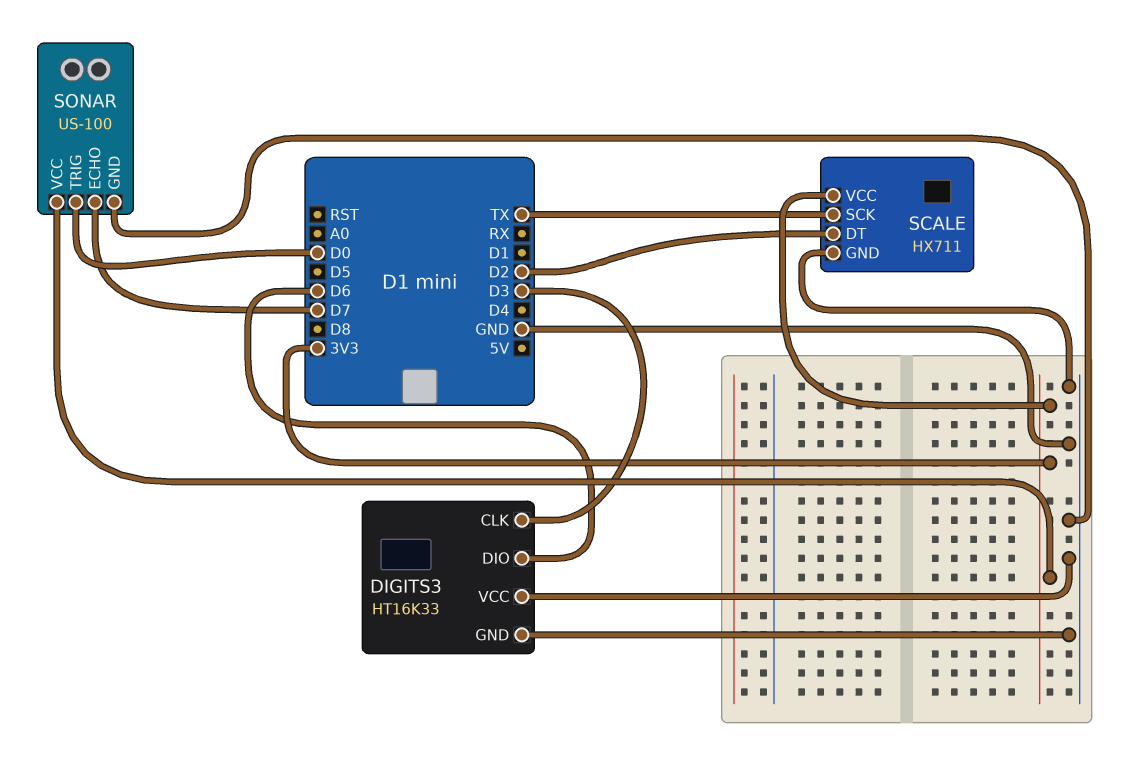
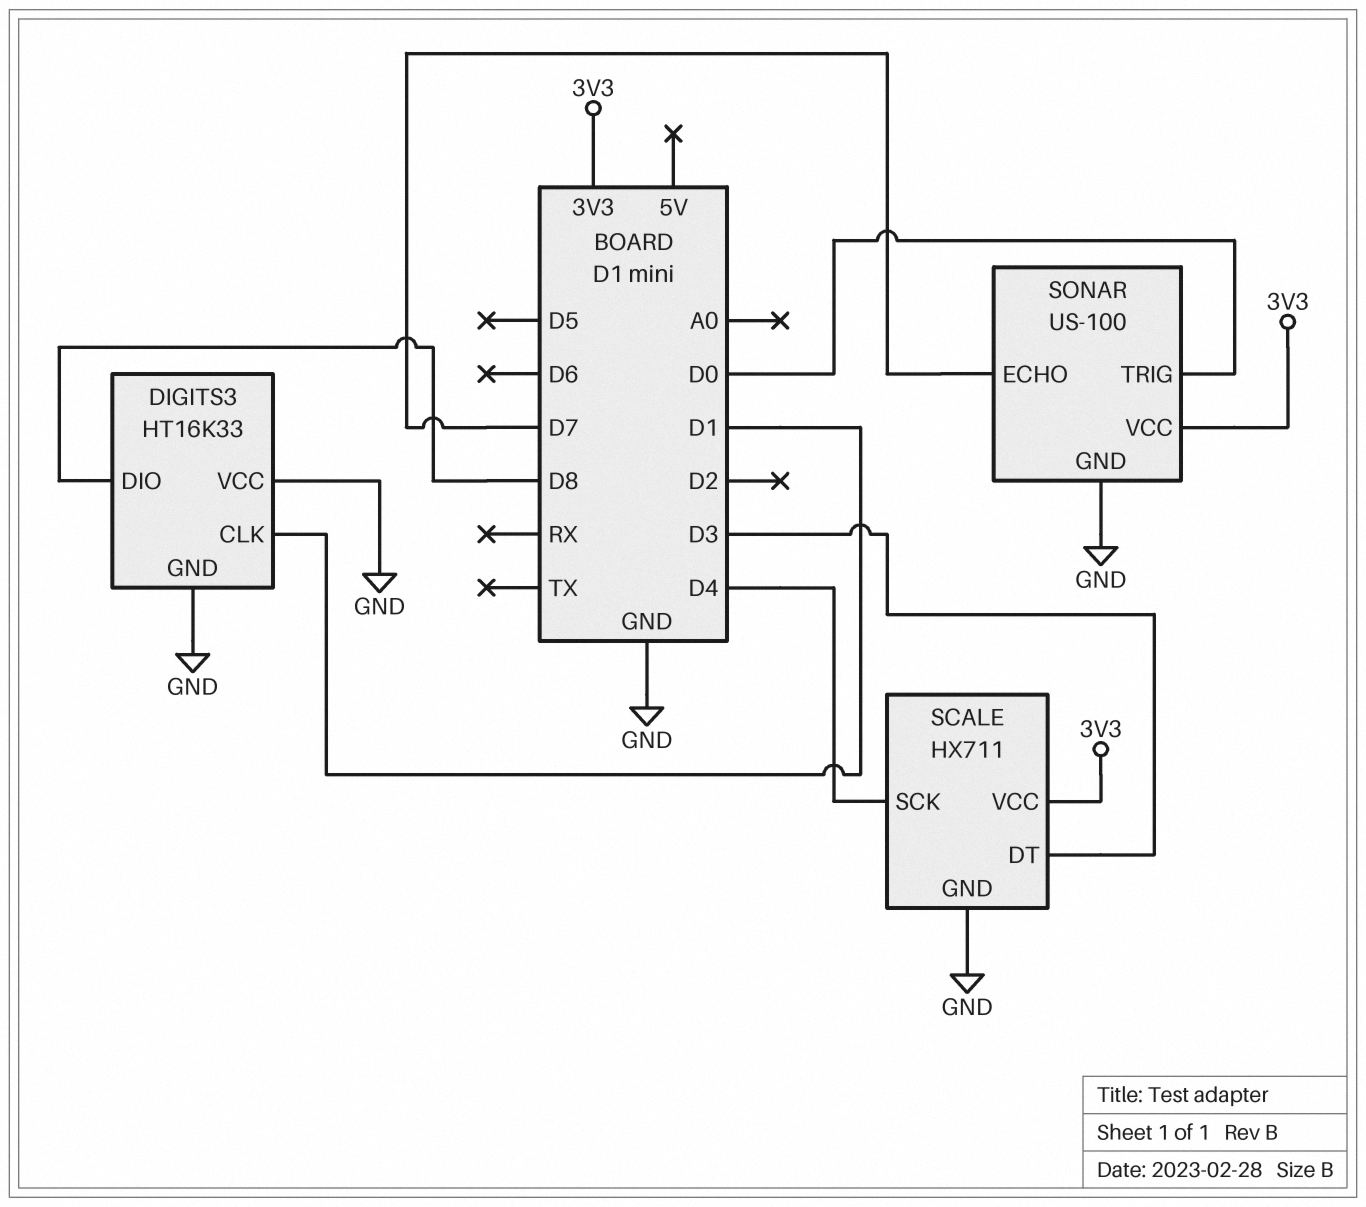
DIGITS3 pin CLK: D3 -> D1
DIGITS3 pin DIO: D6 -> D8
SCALE pin DT: D2 -> D3
SCALE pin SCK: TX -> D4

